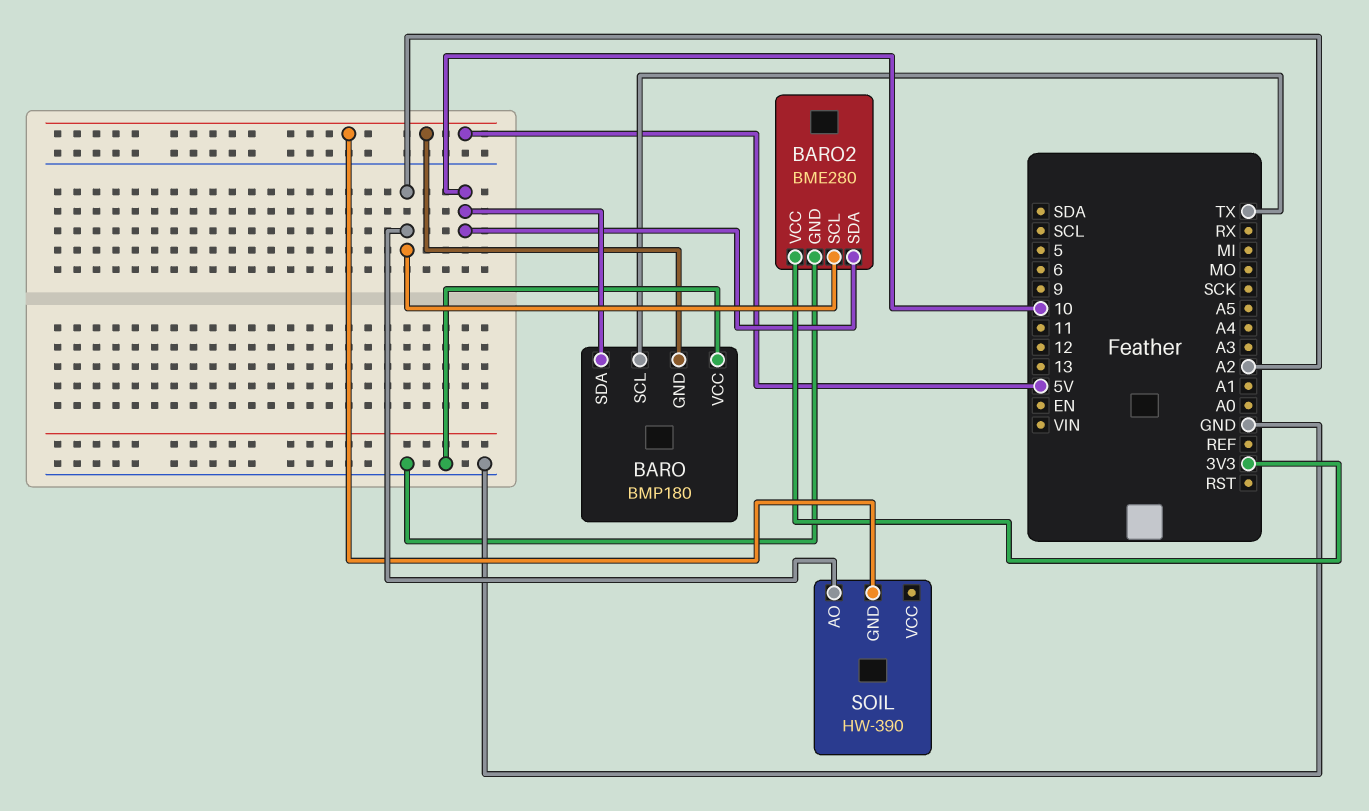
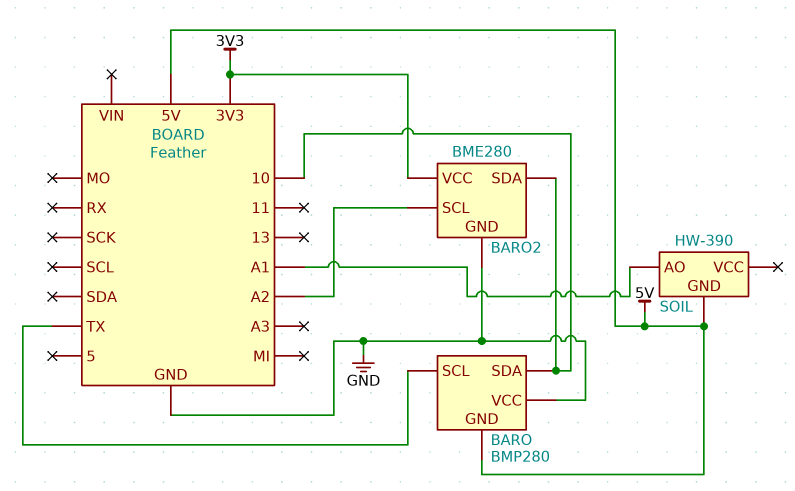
BARO: BMP180 -> BMP280
SOIL pin AO: A2 -> A1

